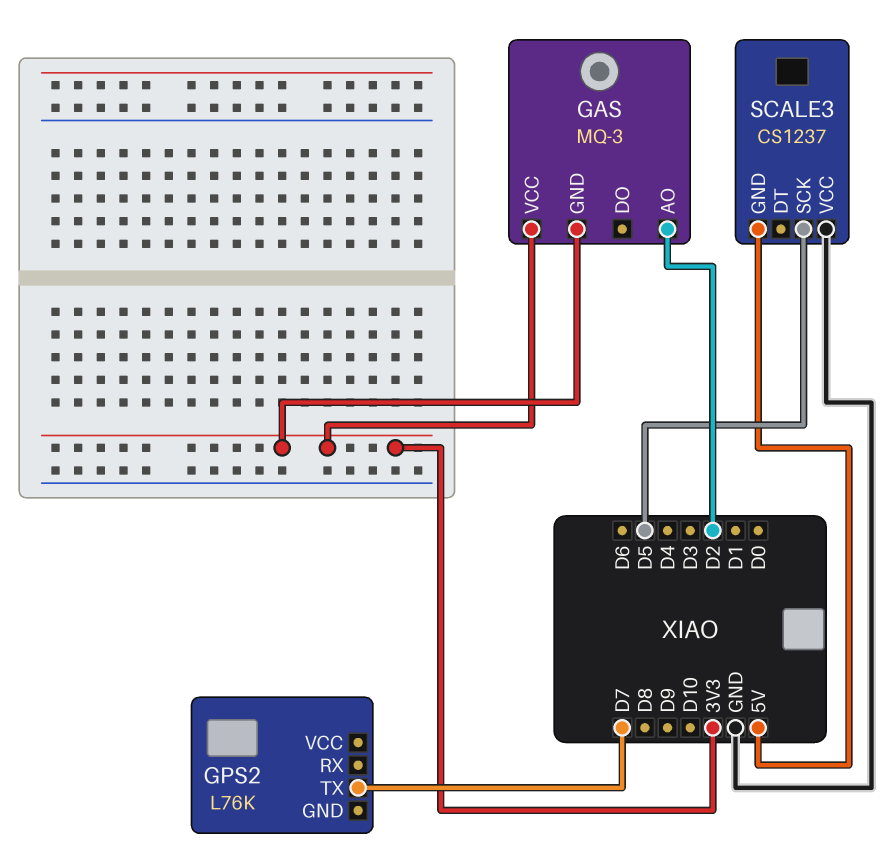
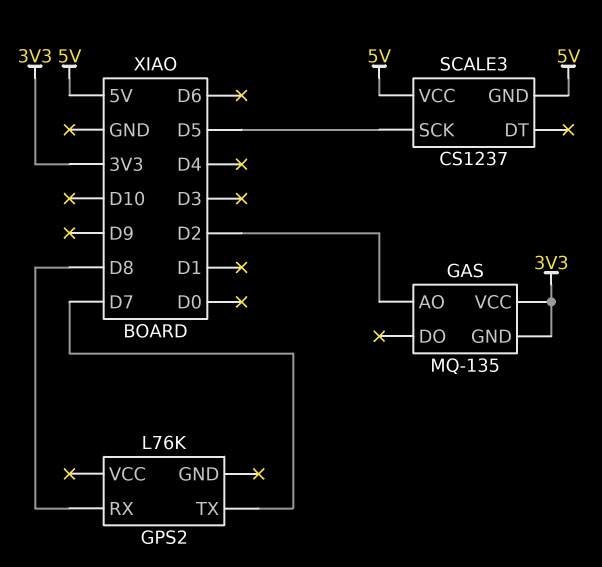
GAS: MQ-3 -> MQ-135
GPS2 pin RX: none -> D8
SCALE3 pin VCC: GND -> 5V

